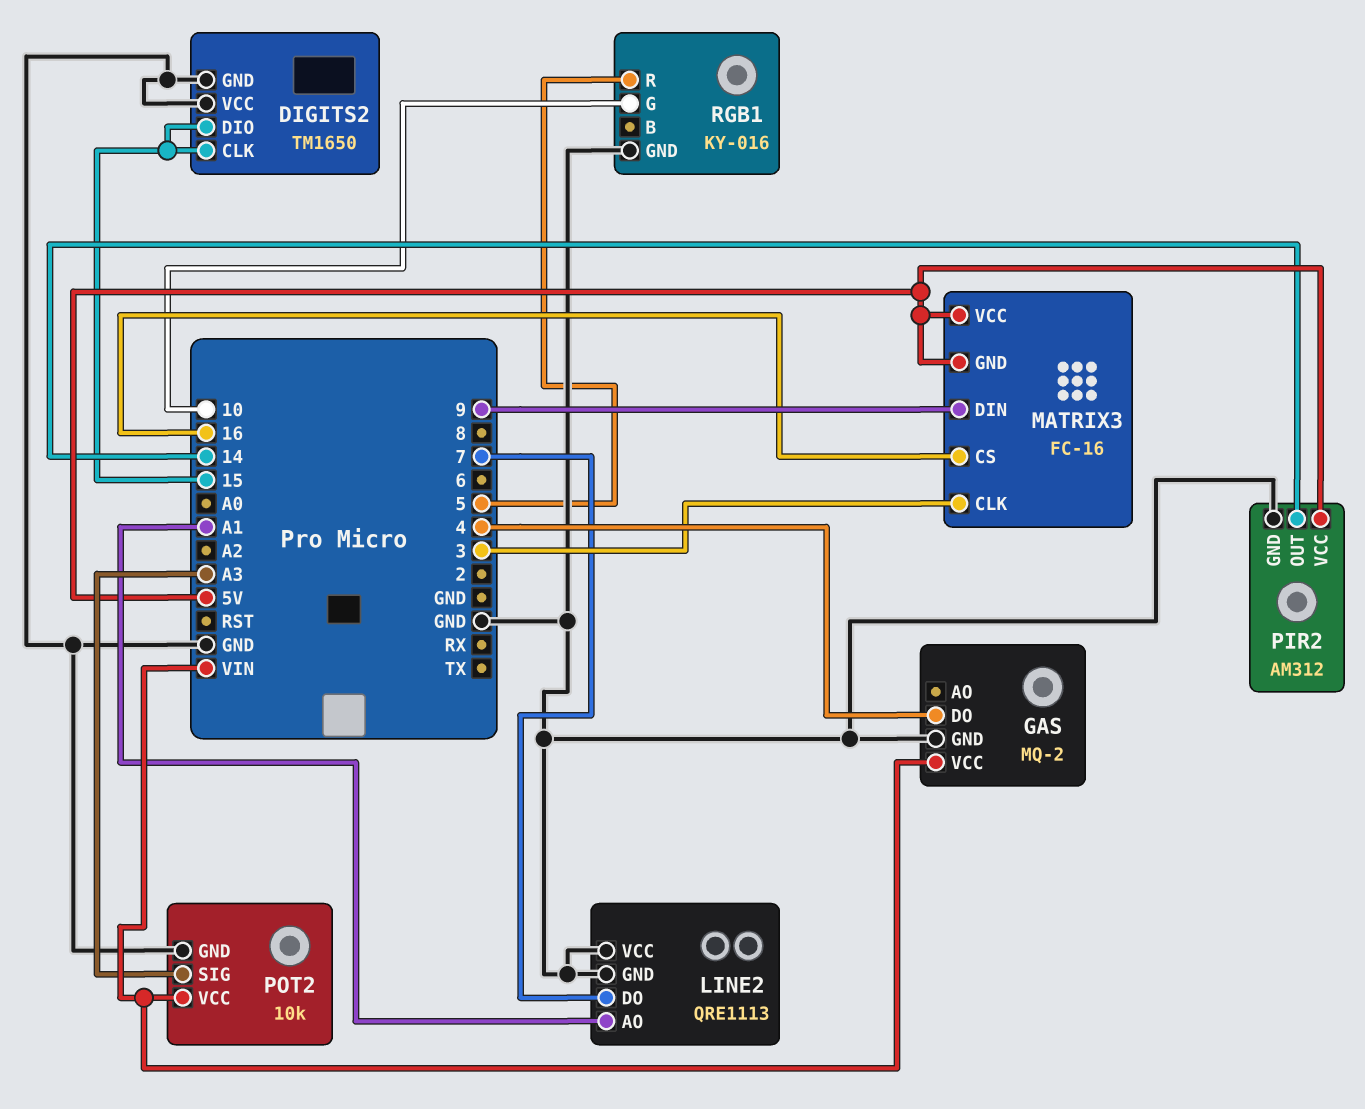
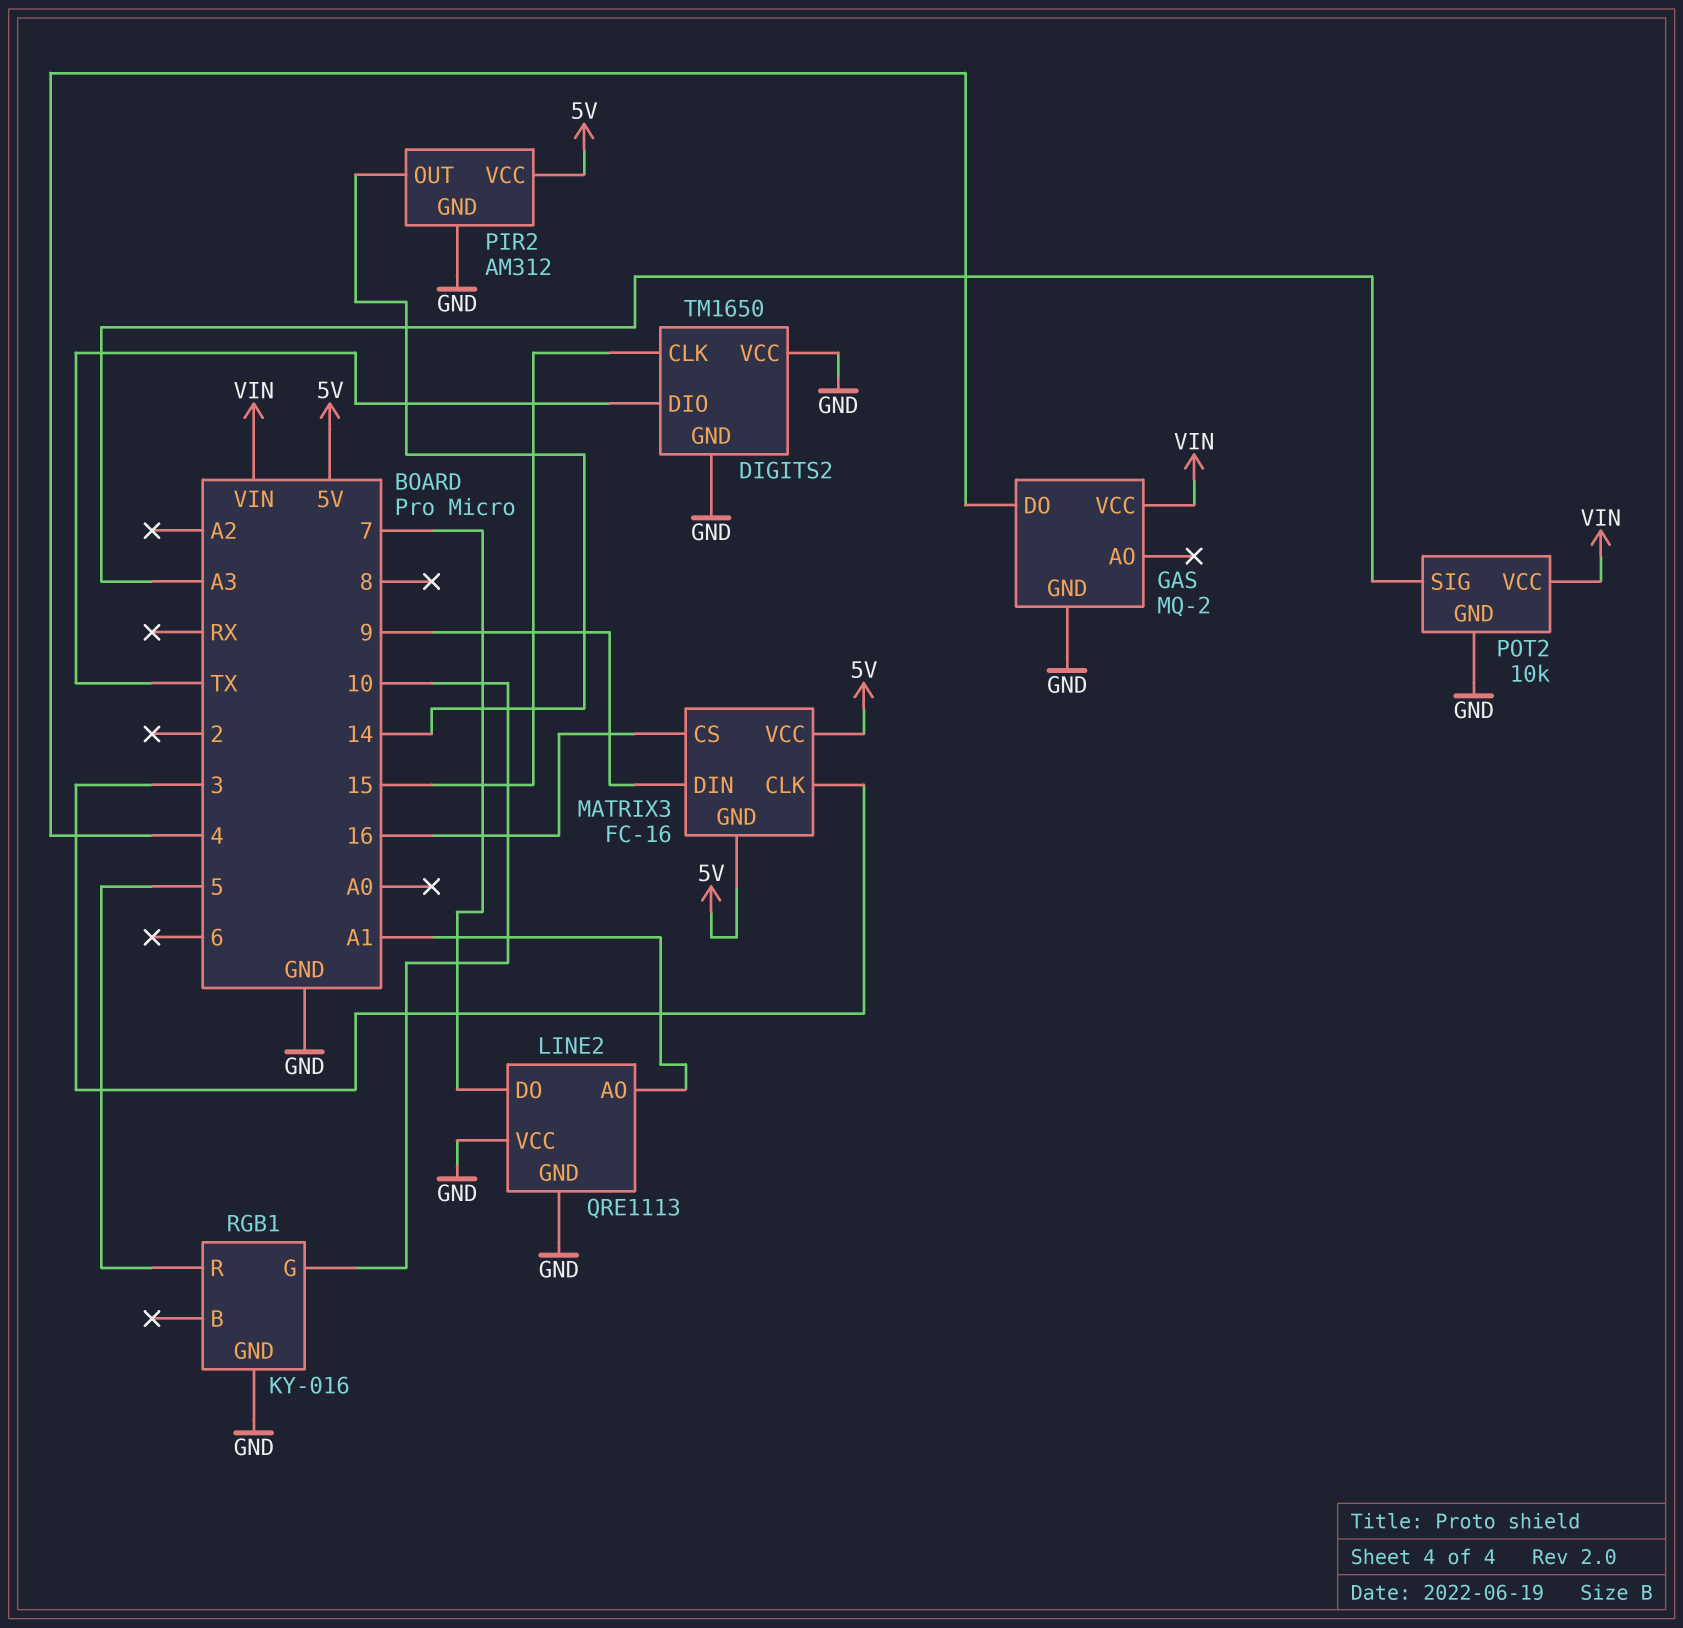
DIGITS2 pin DIO: 15 -> TX

